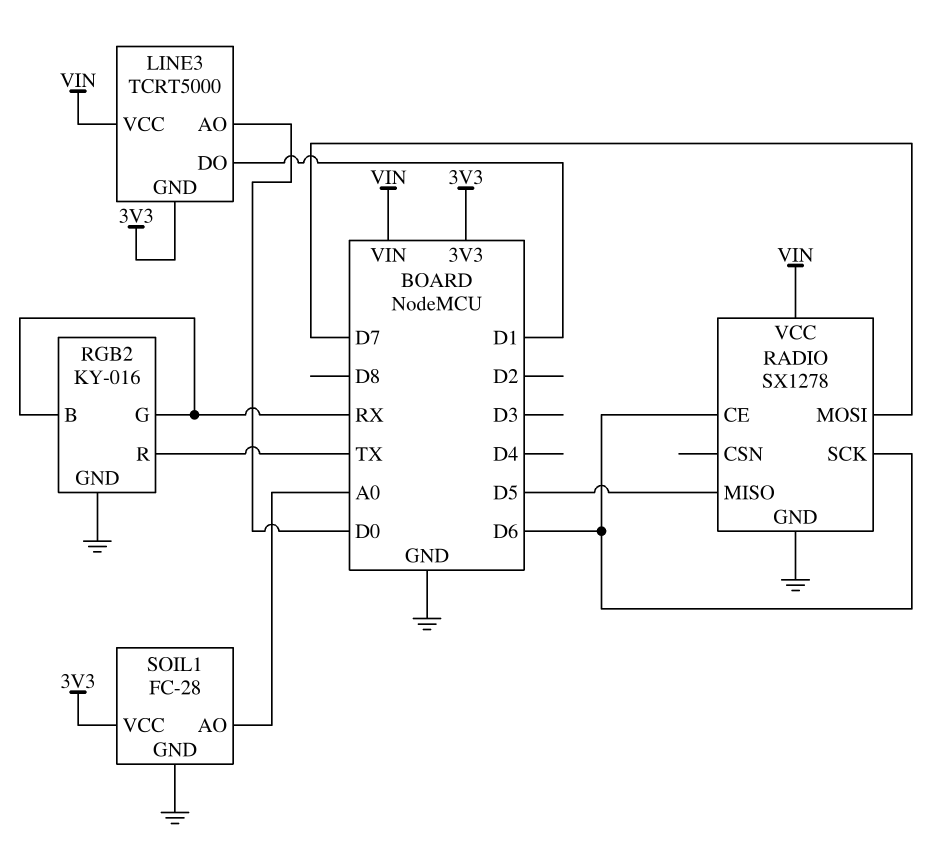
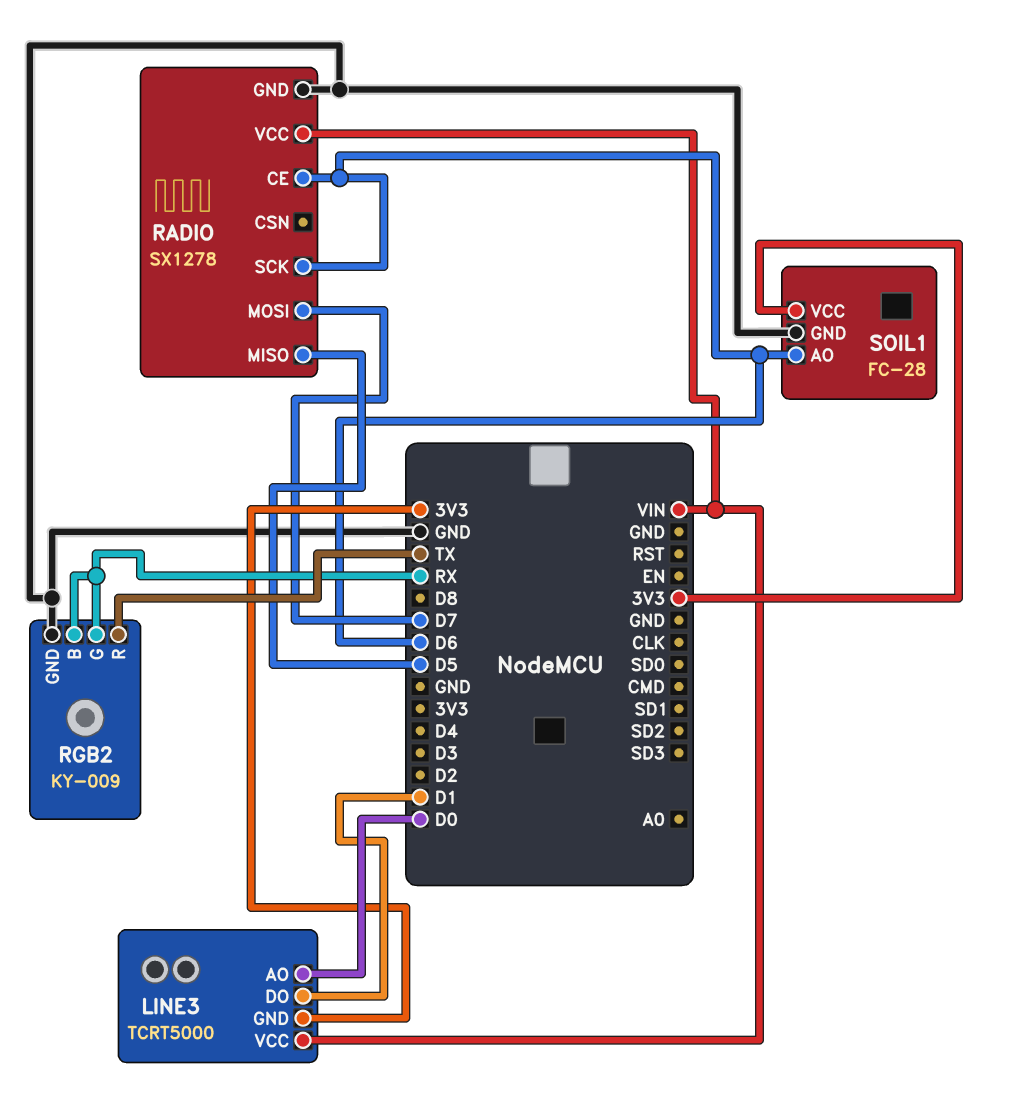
RGB2: KY-016 -> KY-009
SOIL1 pin AO: A0 -> D6

